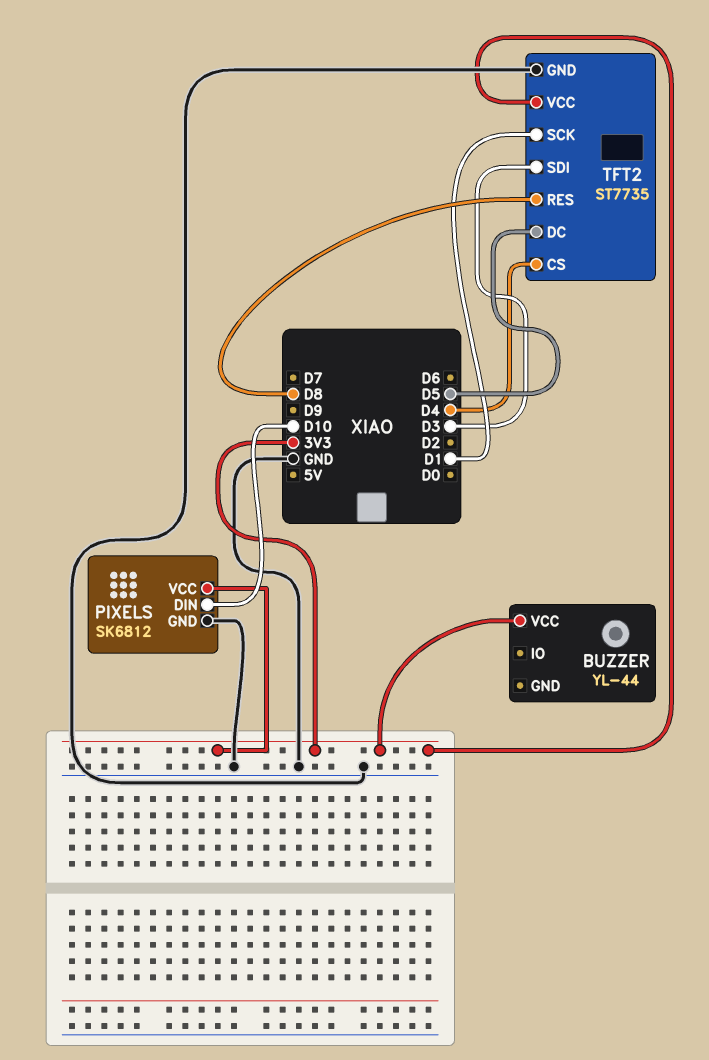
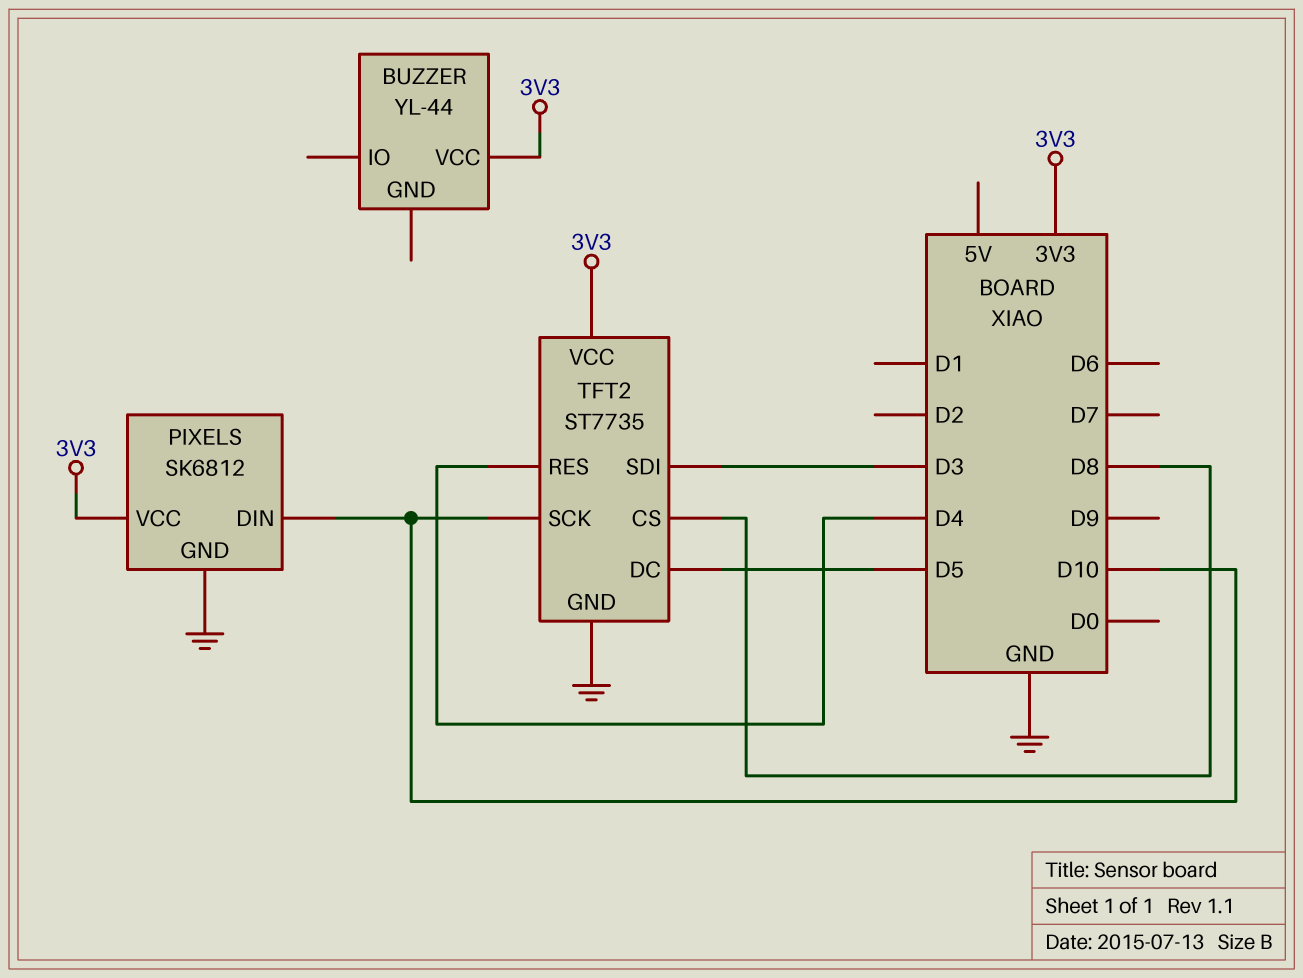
TFT2 pin CS: D4 -> D8
TFT2 pin RES: D8 -> D4
TFT2 pin SCK: D1 -> D10

